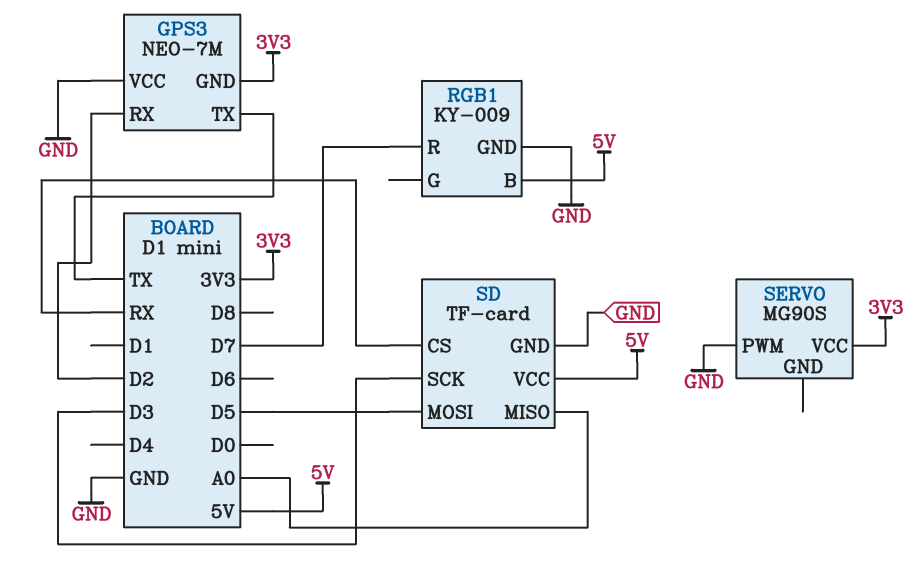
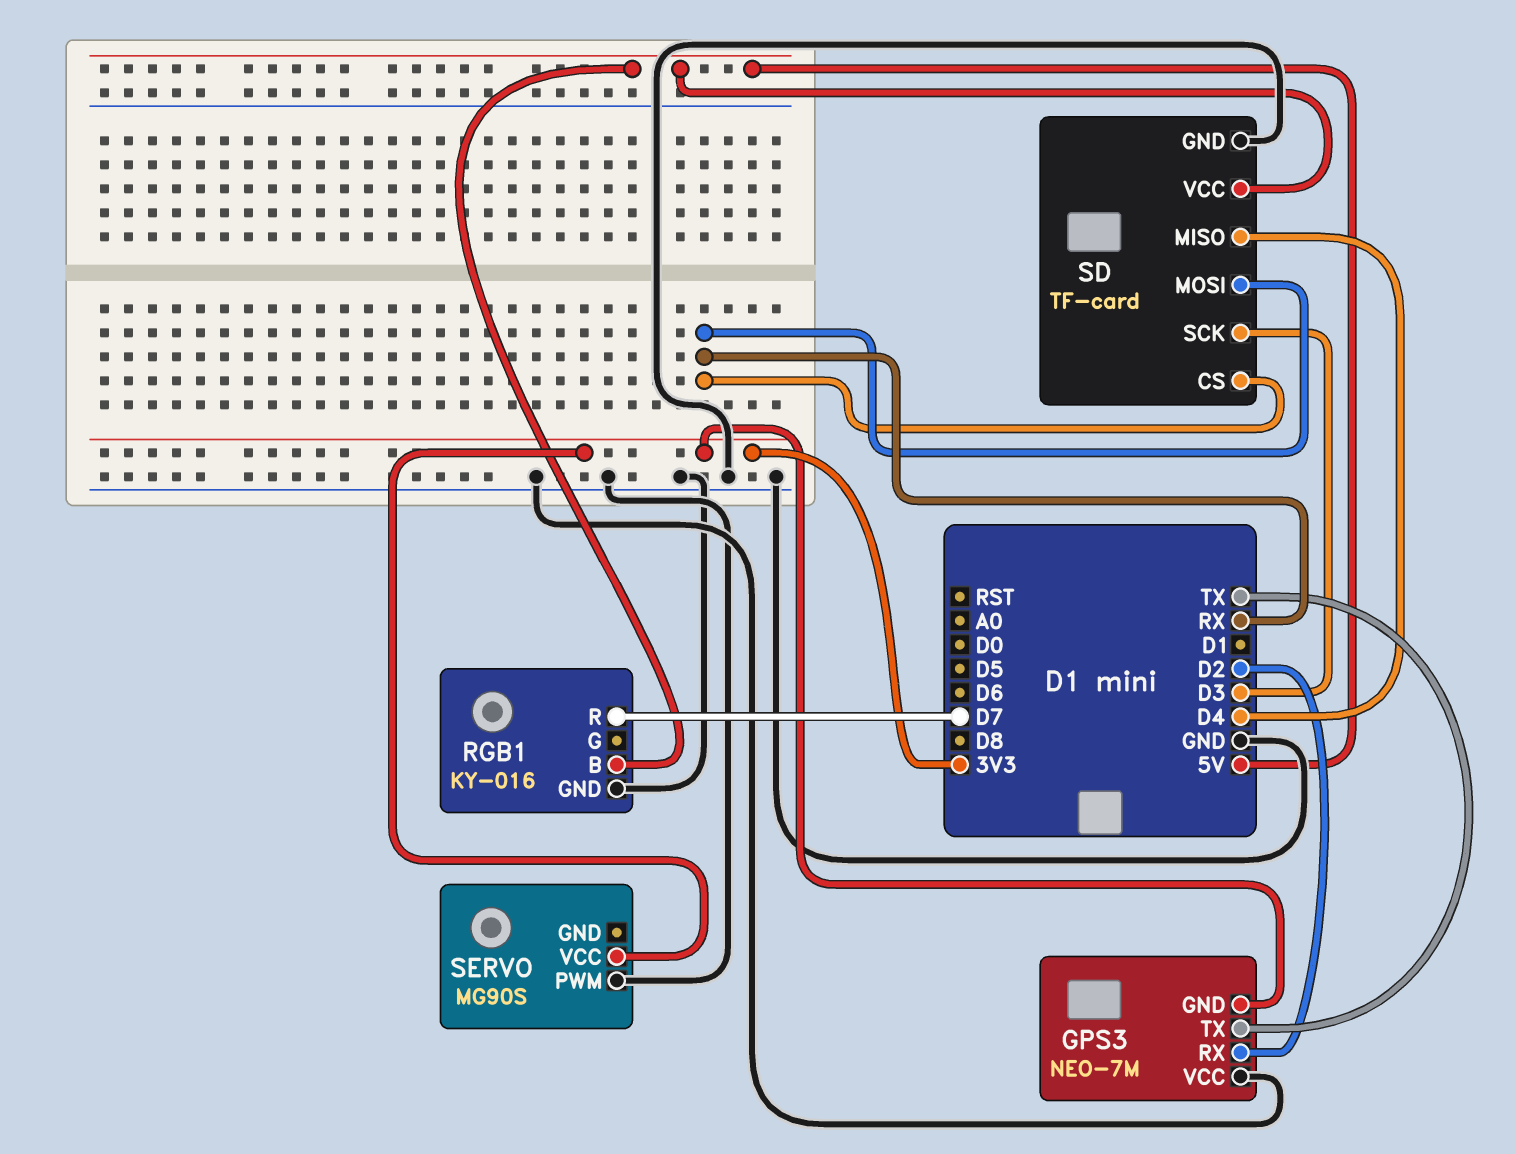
RGB1: KY-009 -> KY-016
SD pin MISO: A0 -> D4
SD pin MOSI: D5 -> RX

